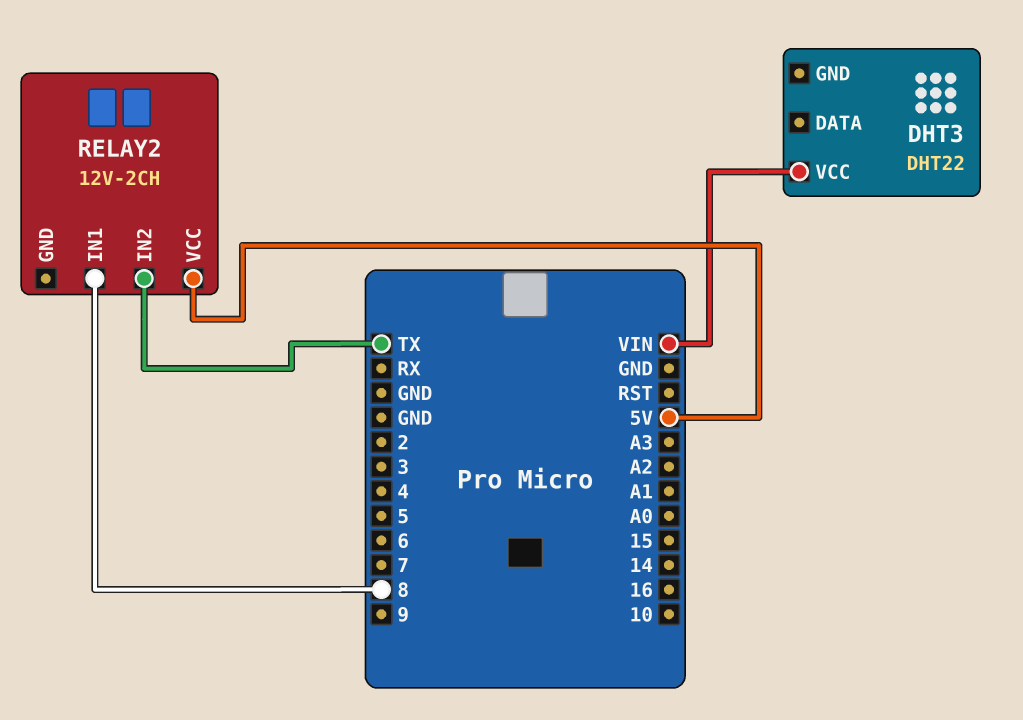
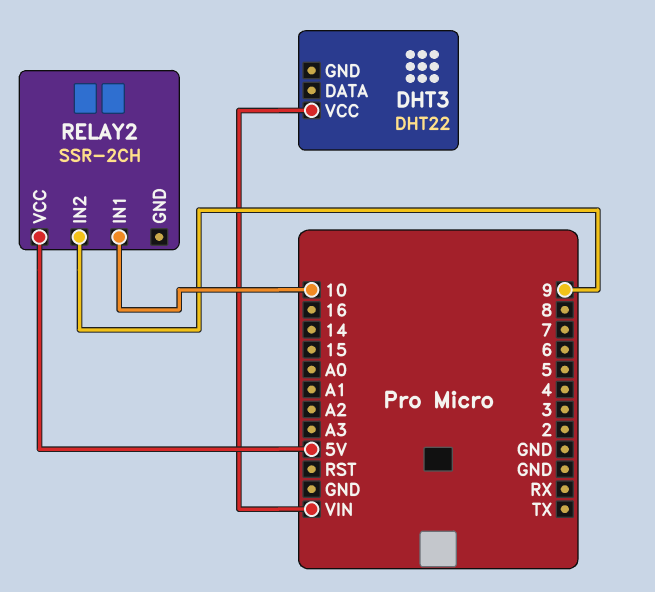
RELAY2: 12V-2CH -> SSR-2CH
RELAY2 pin IN1: 8 -> 10
RELAY2 pin IN2: TX -> 9

